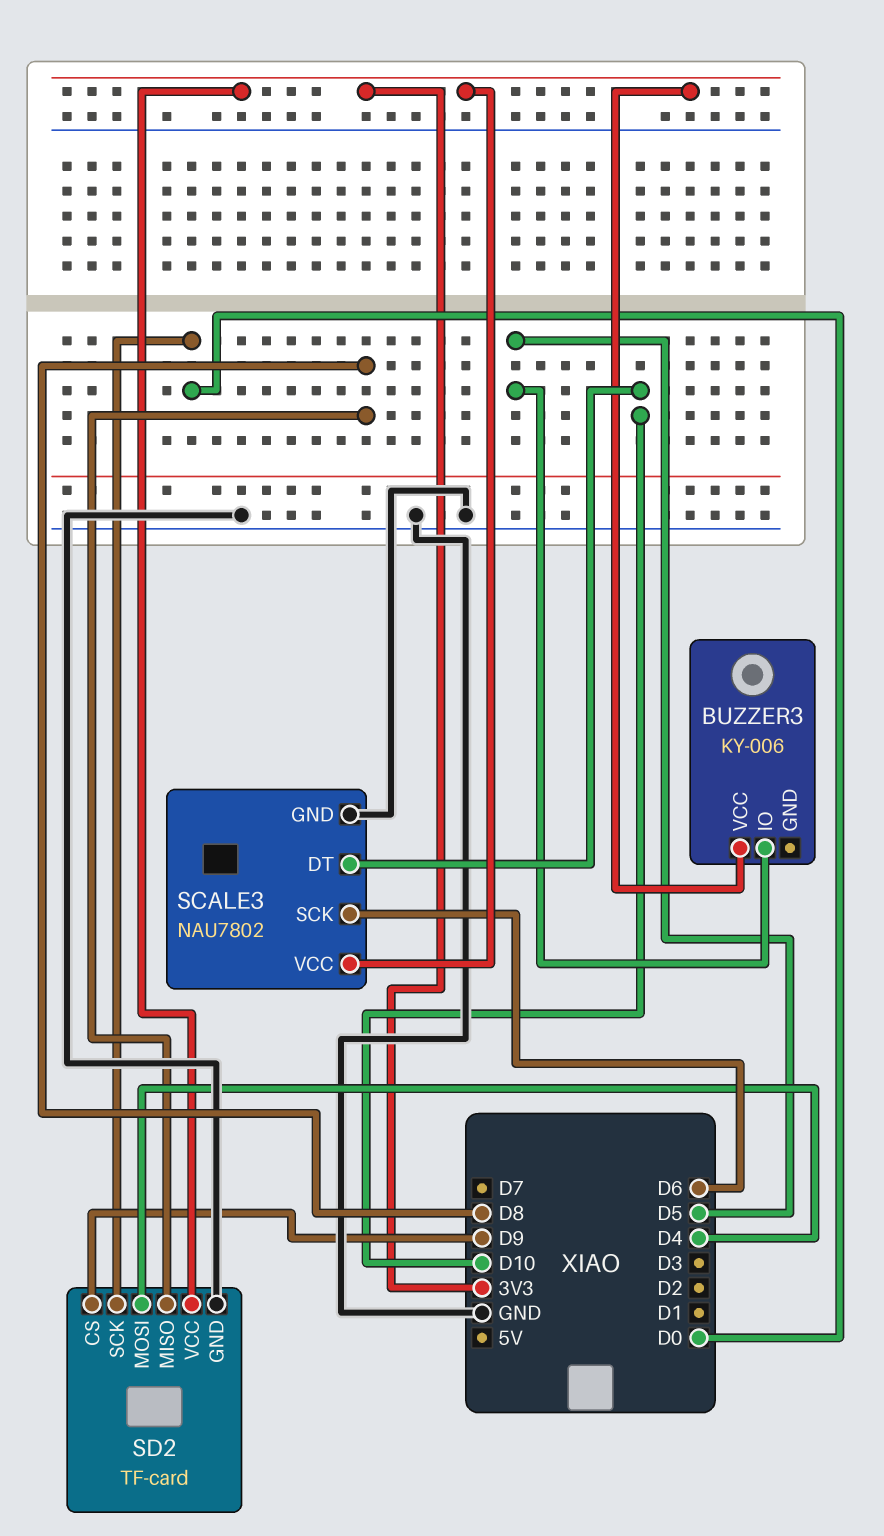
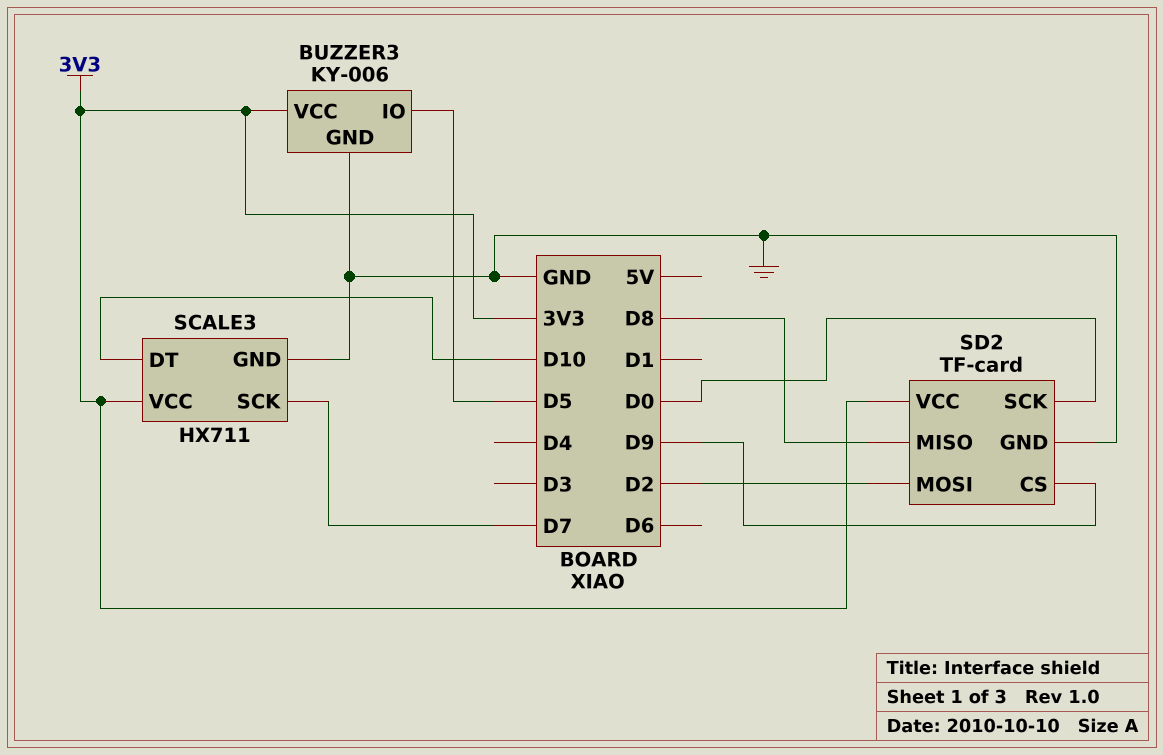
BUZZER3 pin GND: none -> GND
SCALE3: NAU7802 -> HX711
SCALE3 pin SCK: D6 -> D7
SD2 pin MOSI: D4 -> D2

